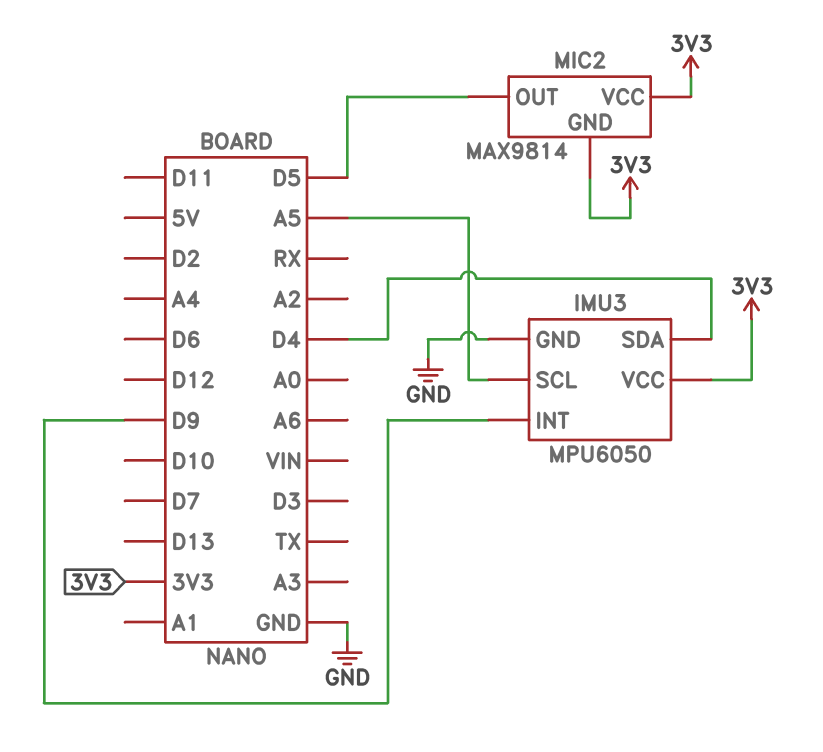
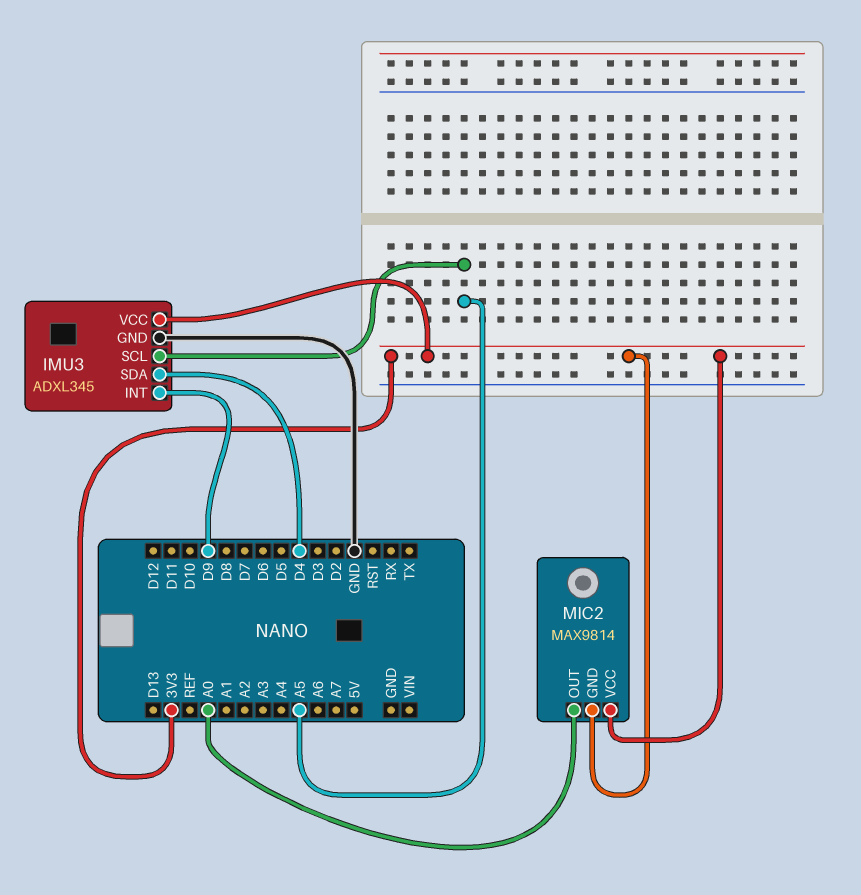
IMU3: MPU6050 -> ADXL345
MIC2 pin OUT: D5 -> A0

